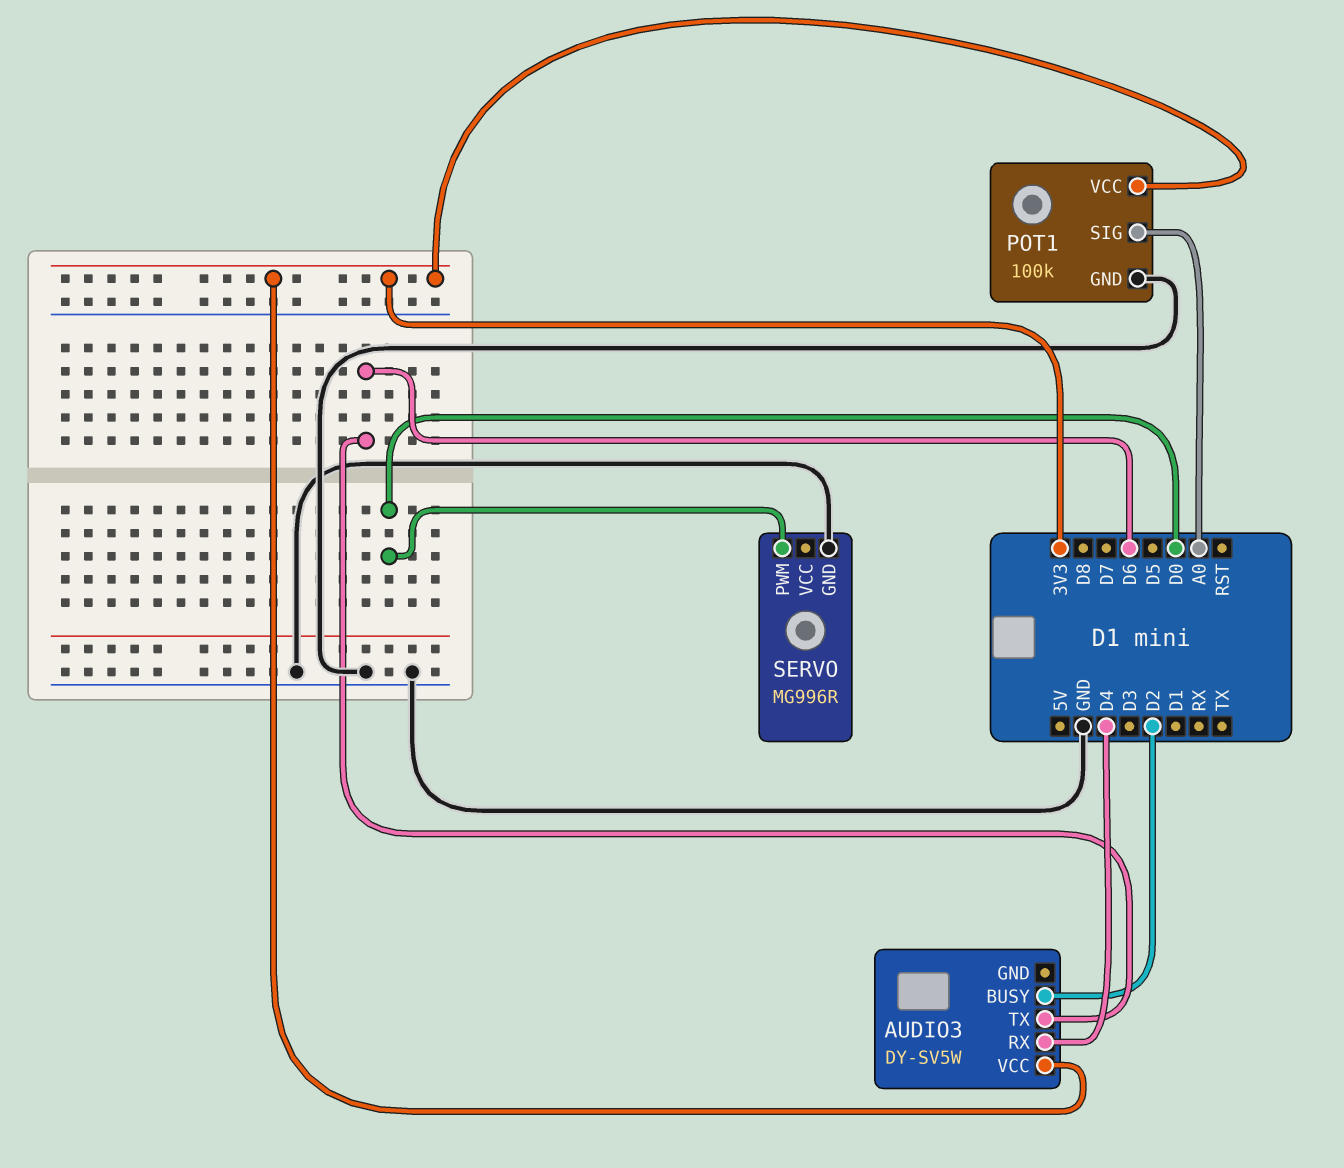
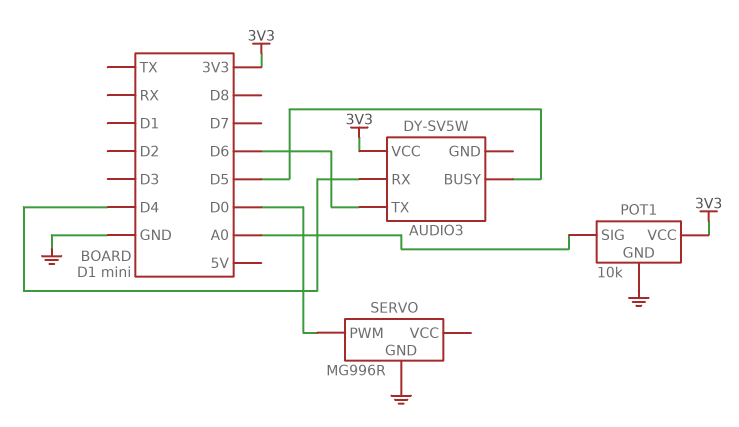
AUDIO3 pin BUSY: D2 -> D5
POT1: 100k -> 10k

